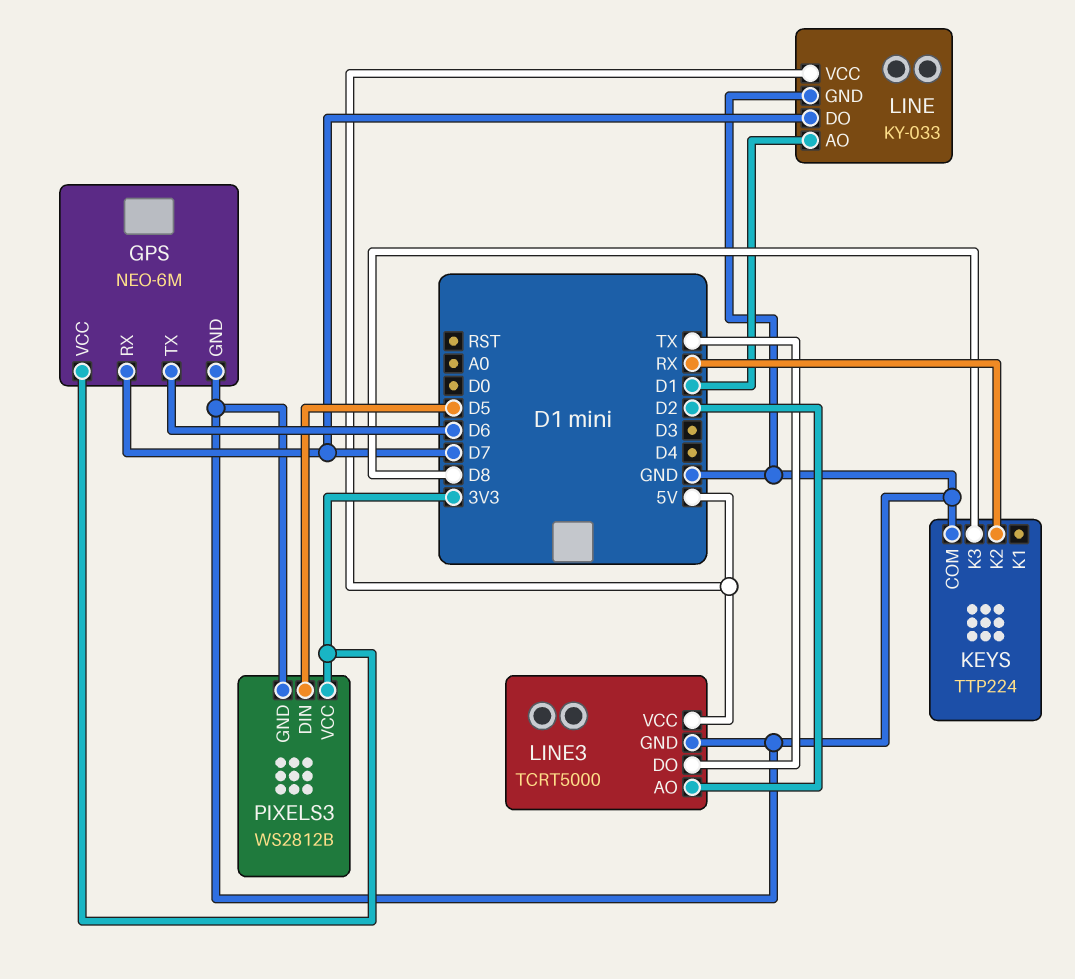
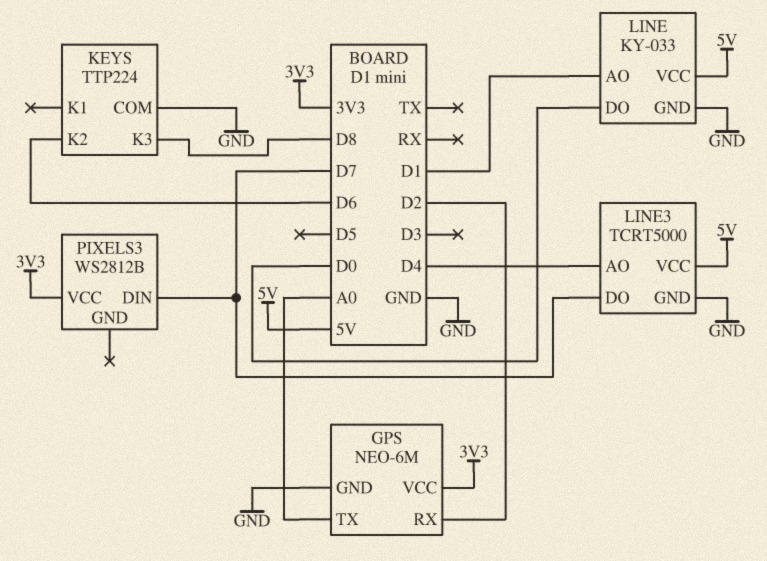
GPS pin RX: D7 -> D2
GPS pin TX: D6 -> A0
KEYS pin K2: RX -> D6
LINE pin DO: D7 -> D0
LINE3 pin AO: D2 -> D4
LINE3 pin DO: TX -> D7
PIXELS3 pin DIN: D5 -> D7
PIXELS3 pin GND: GND -> none

